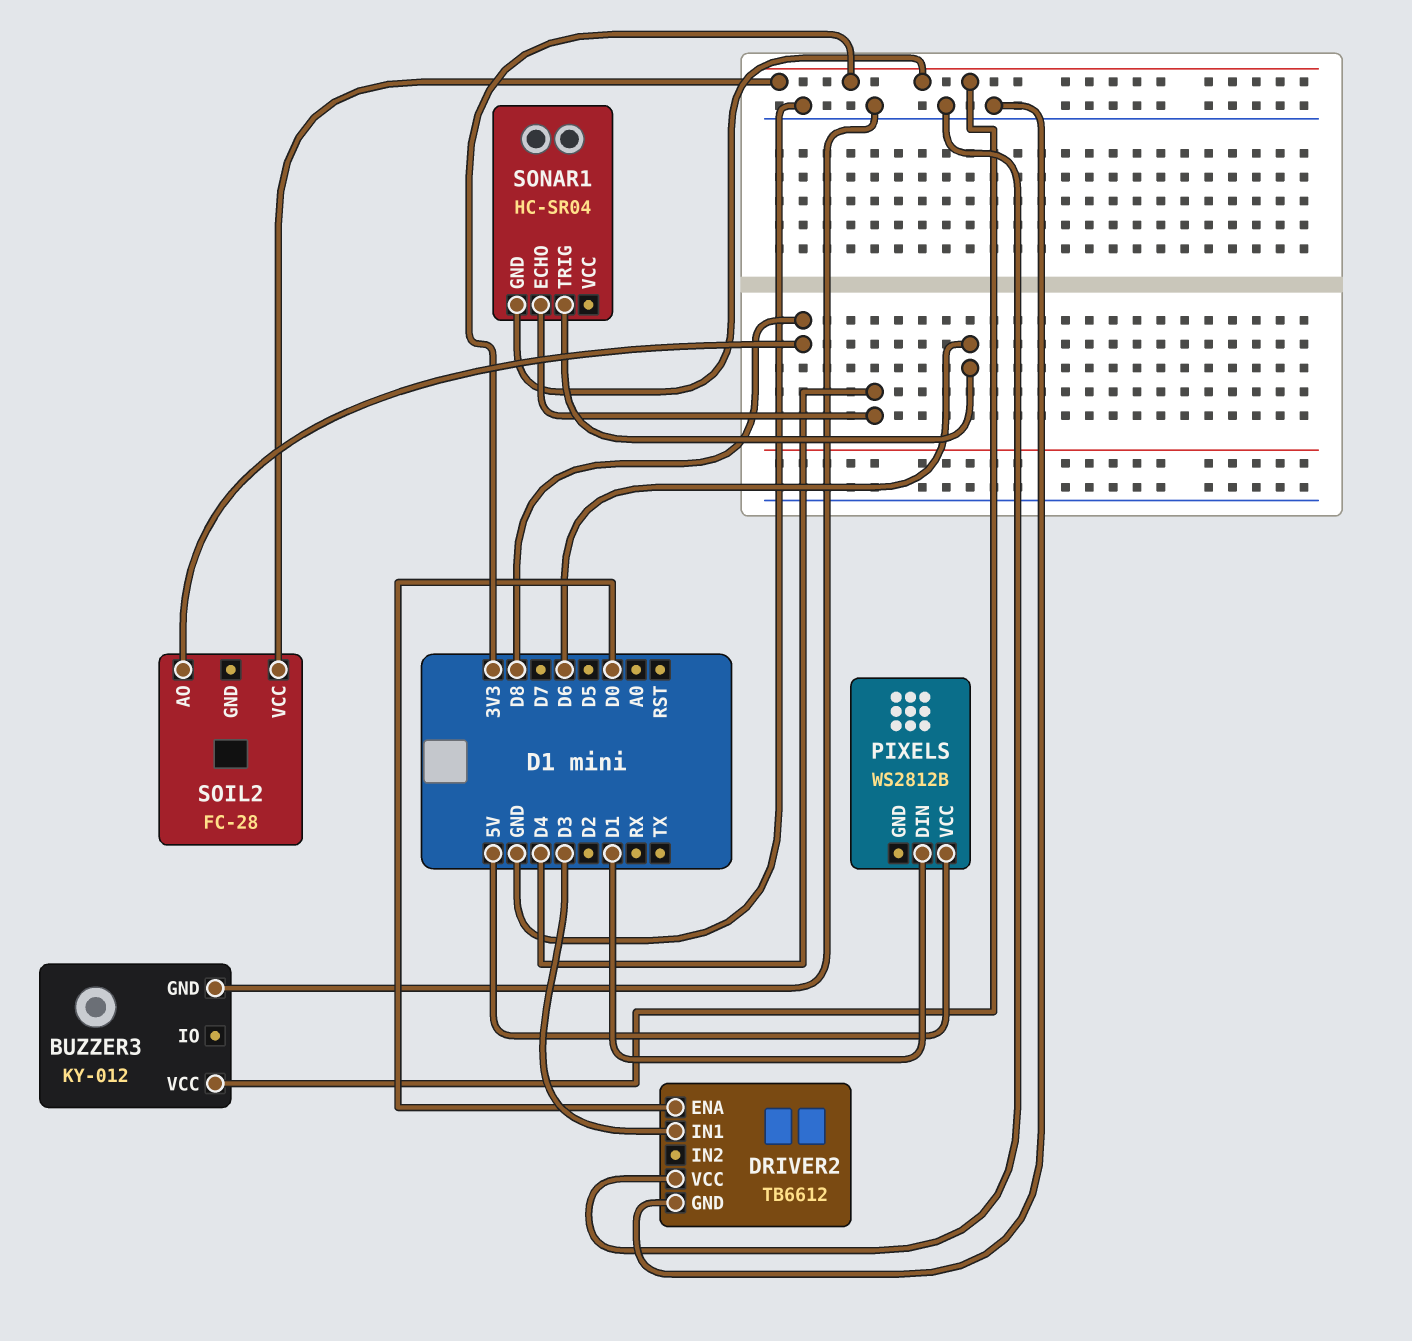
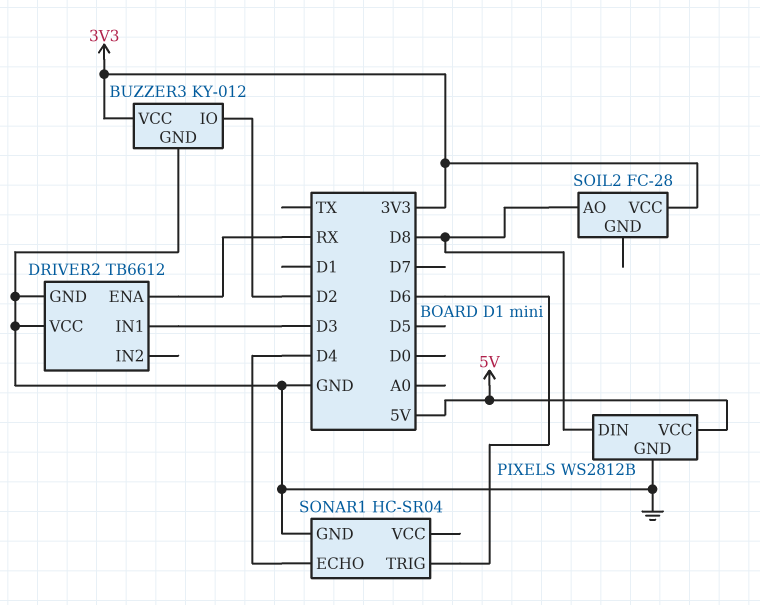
BUZZER3 pin IO: none -> D2
DRIVER2 pin ENA: D0 -> RX
PIXELS pin DIN: D1 -> D8
PIXELS pin GND: none -> GND
SONAR1 pin GND: 3V3 -> GND

